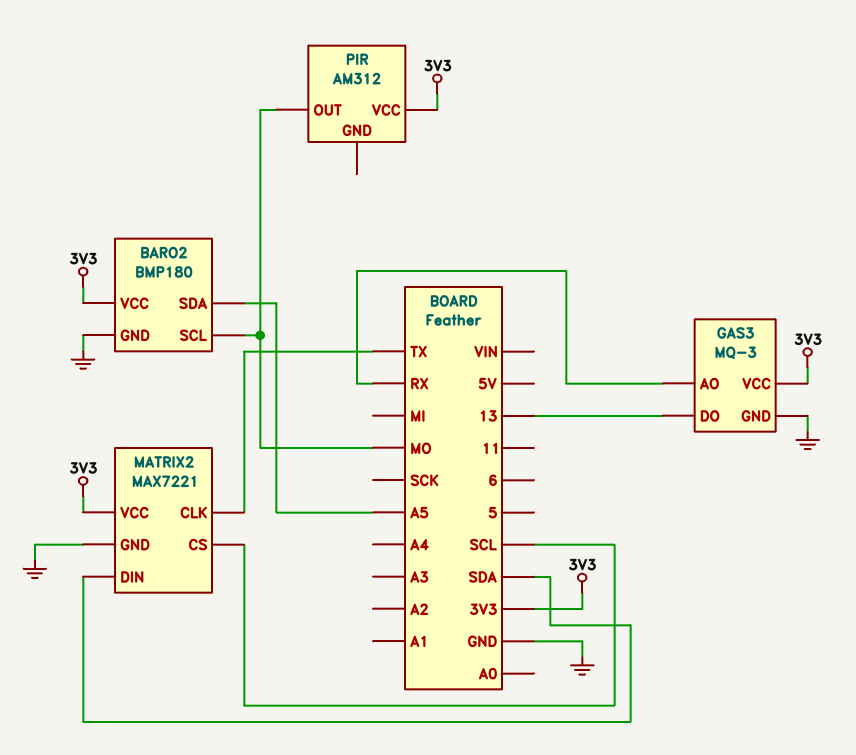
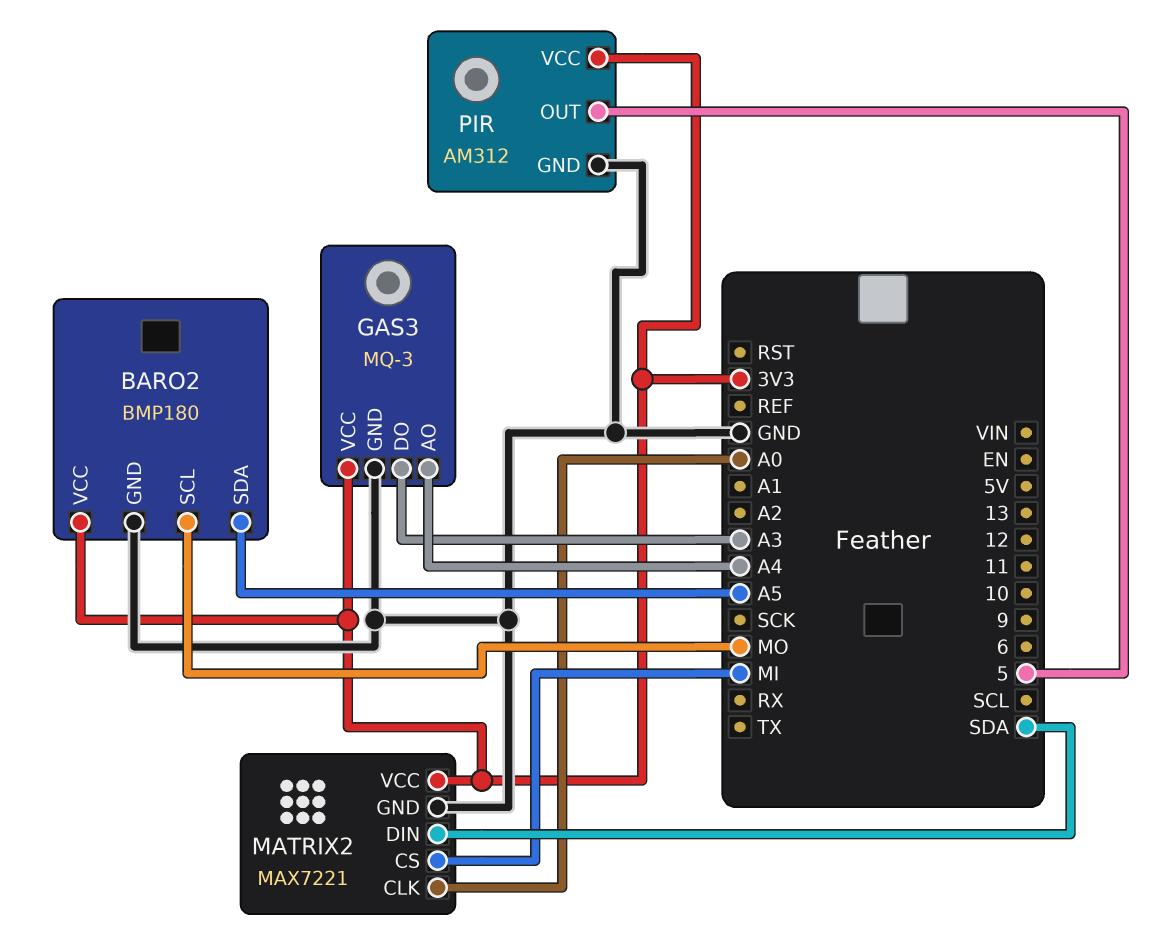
GAS3 pin AO: RX -> A4
GAS3 pin DO: 13 -> A3
MATRIX2 pin CLK: TX -> A0
MATRIX2 pin CS: SCL -> MI
PIR pin GND: none -> GND
PIR pin OUT: MO -> 5

